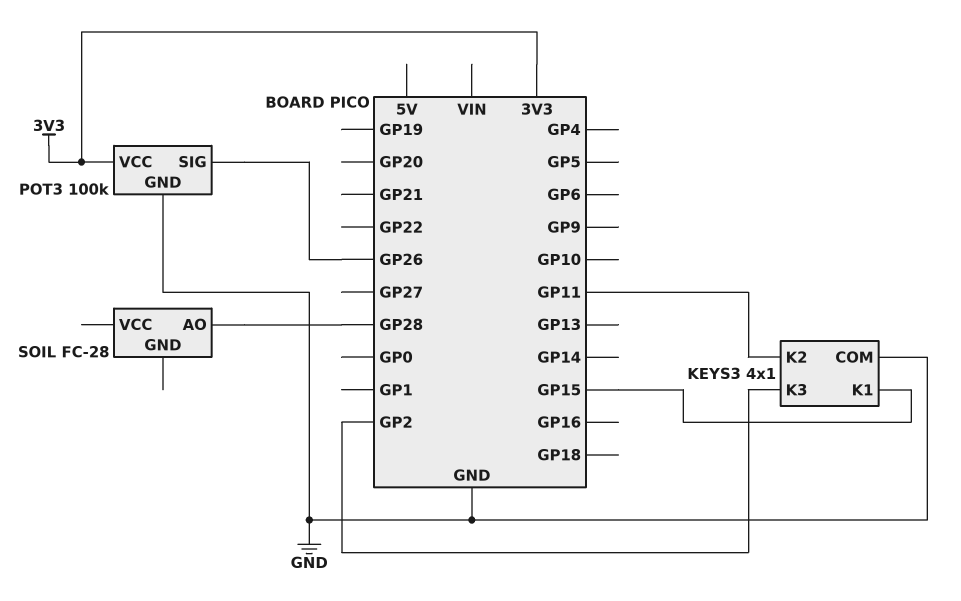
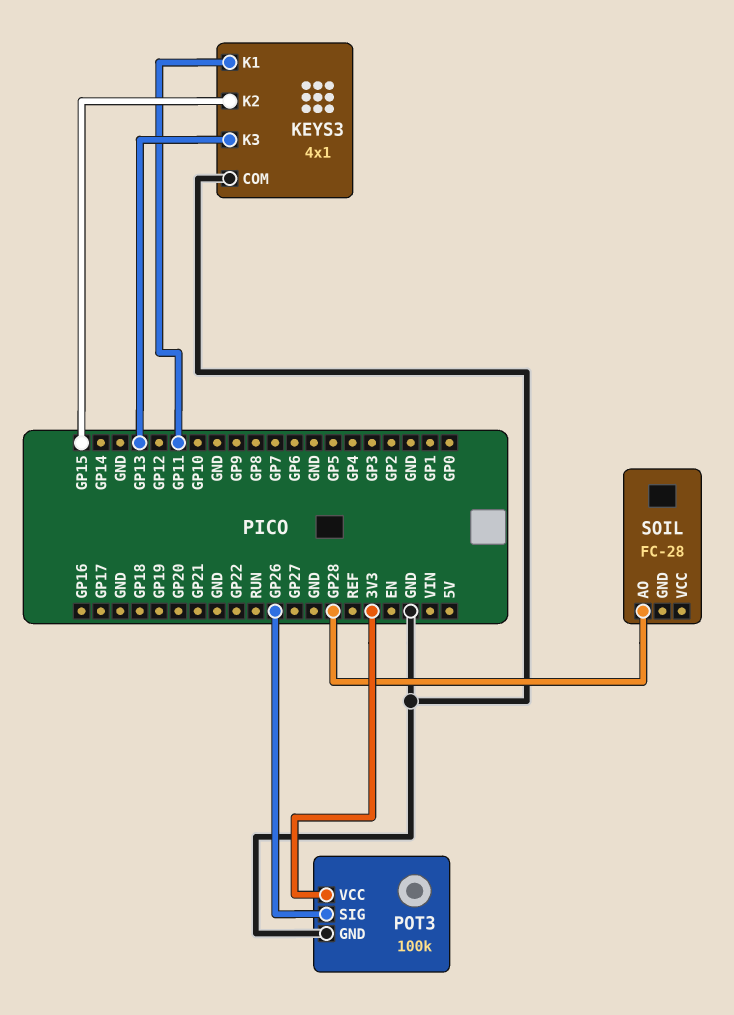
KEYS3 pin K1: GP15 -> GP11
KEYS3 pin K2: GP11 -> GP15
KEYS3 pin K3: GP2 -> GP13

